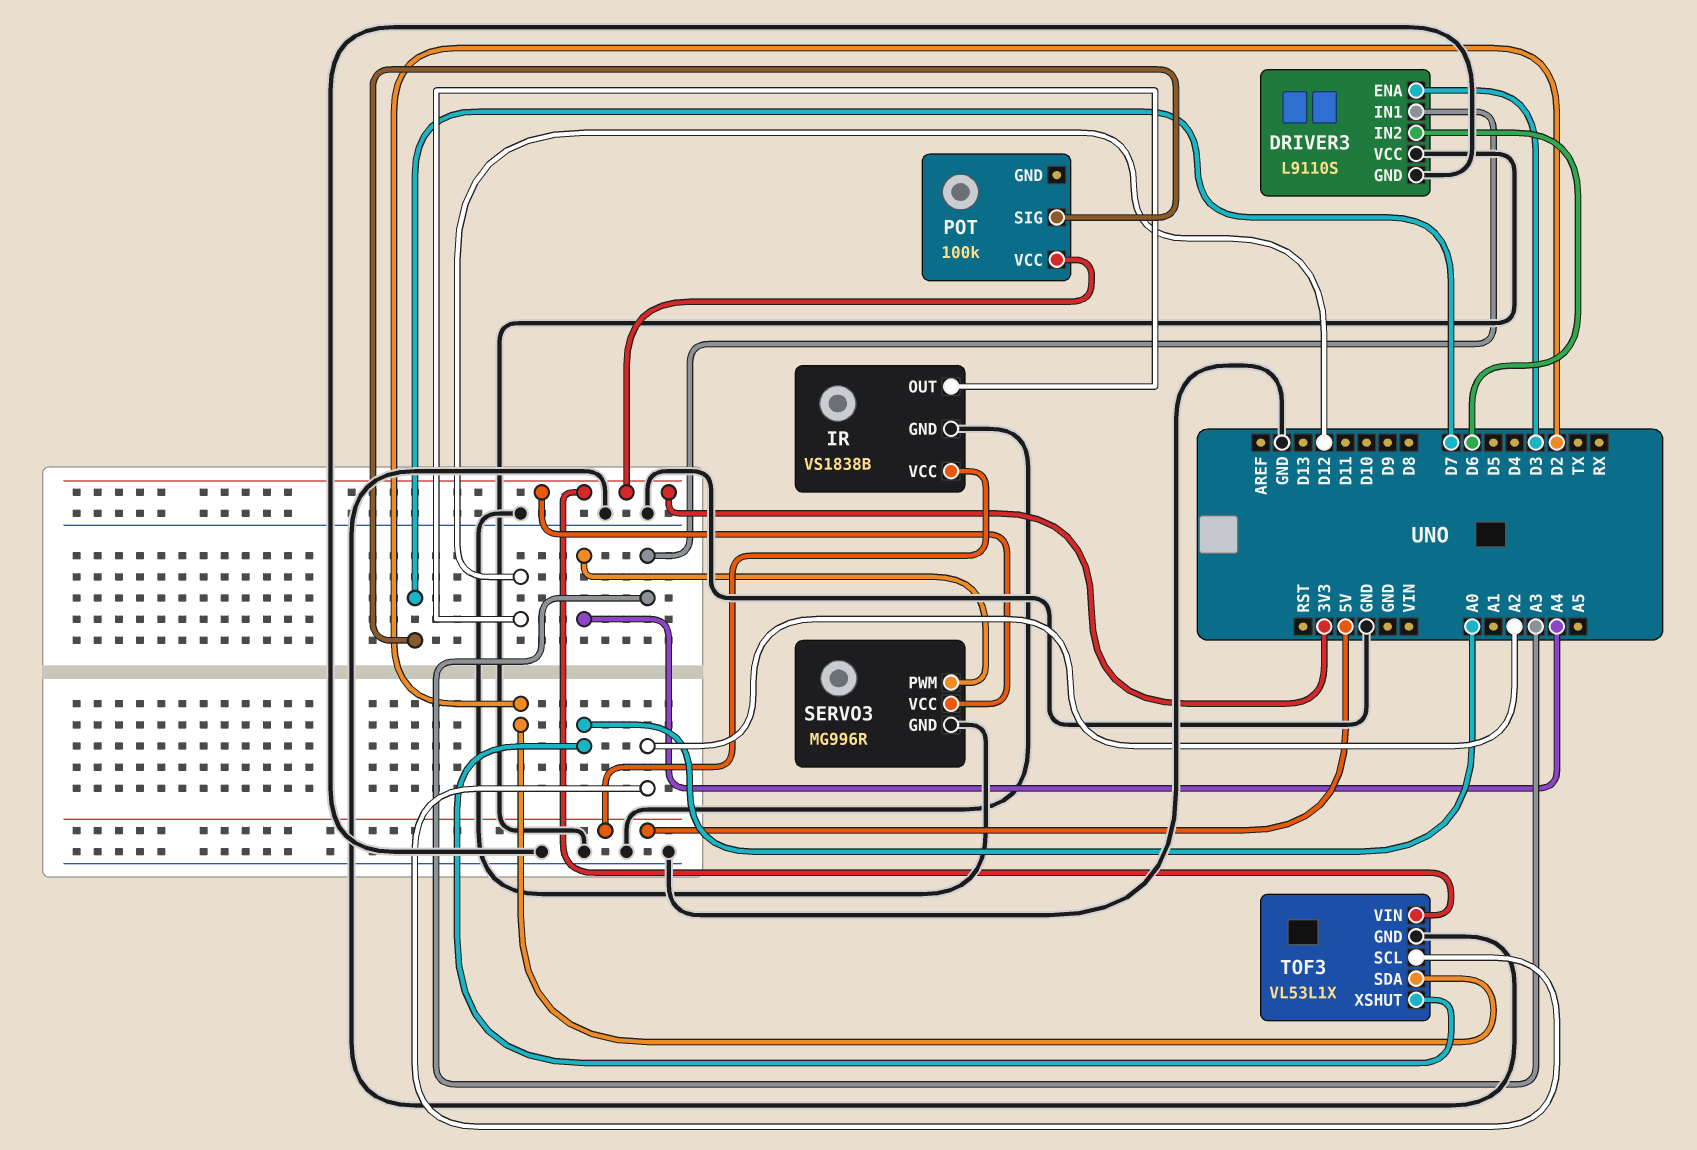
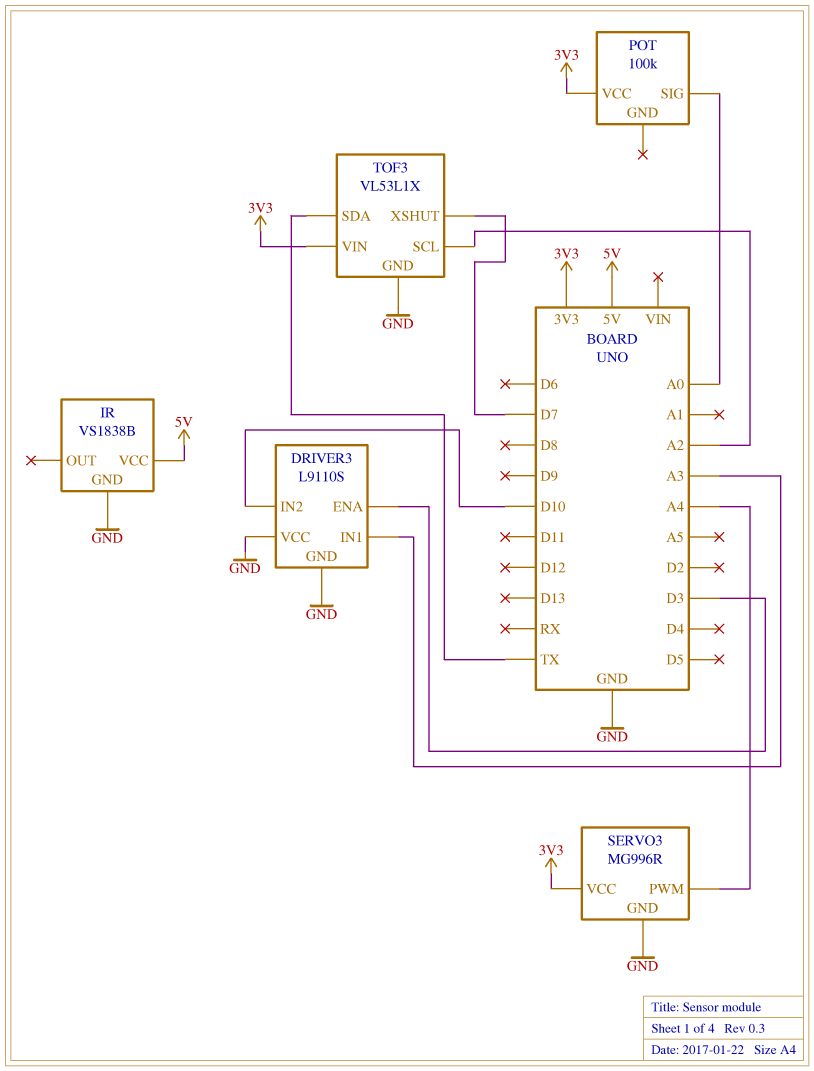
DRIVER3 pin IN2: D6 -> D10
IR pin OUT: D12 -> none
POT pin SIG: D7 -> A0
TOF3 pin SDA: D2 -> TX
TOF3 pin XSHUT: A0 -> D7

